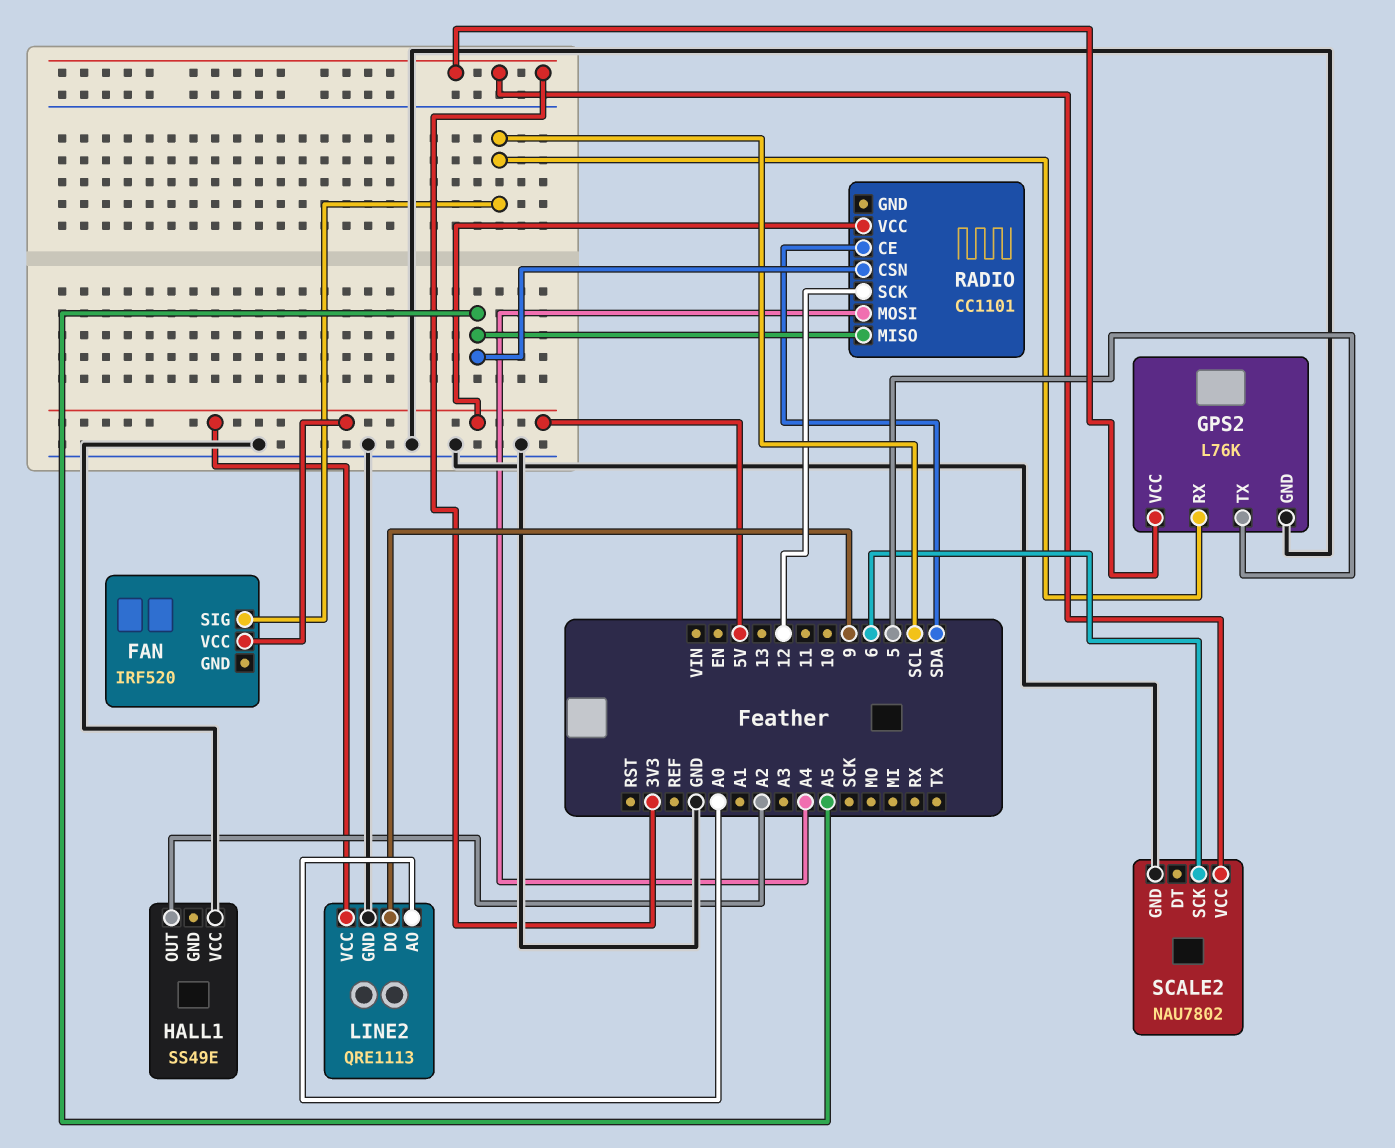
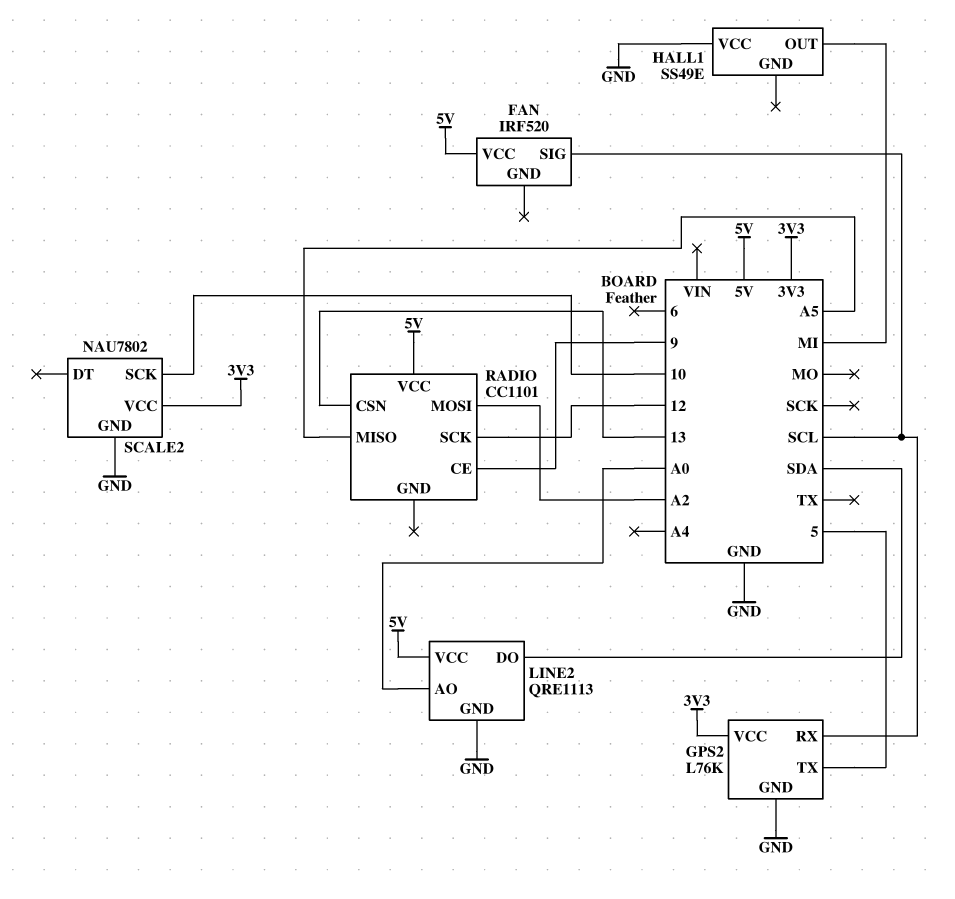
HALL1 pin OUT: A2 -> MI
LINE2 pin DO: 9 -> SDA
RADIO pin CE: SDA -> 9
RADIO pin CSN: A5 -> 13
RADIO pin MOSI: A4 -> A2
SCALE2 pin SCK: 6 -> 10

